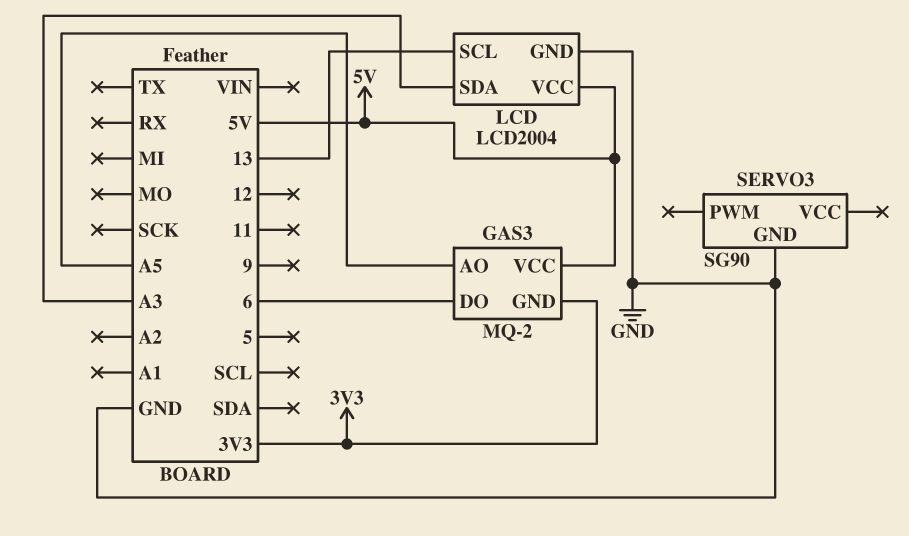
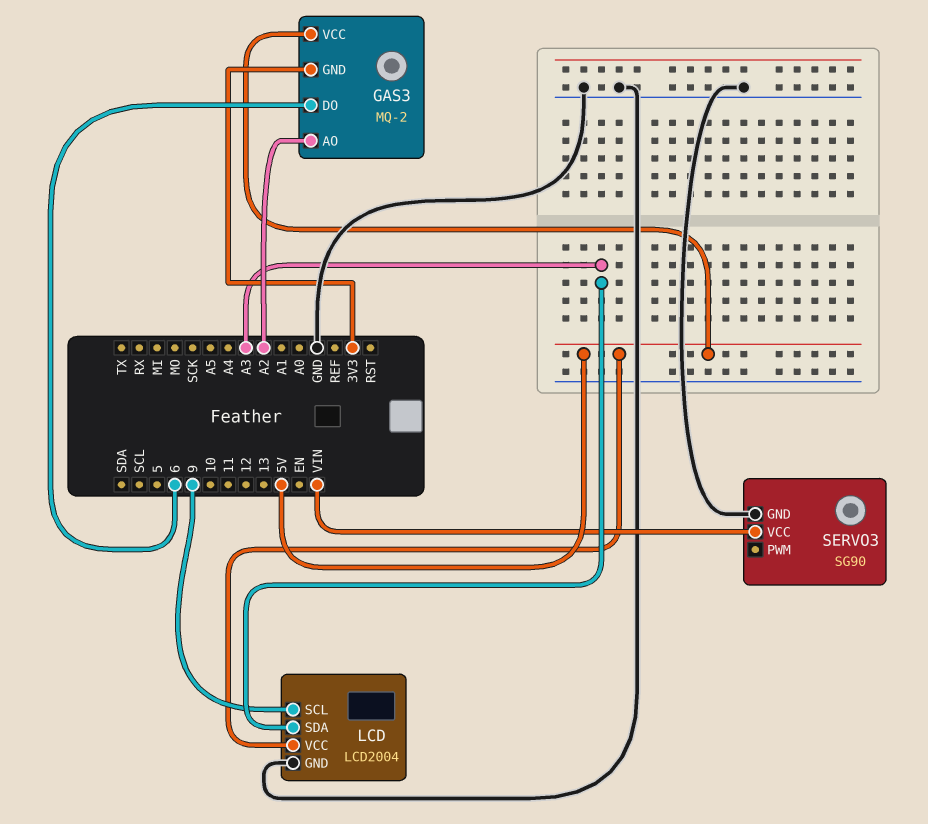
GAS3 pin AO: A5 -> A2
LCD pin SCL: 13 -> 9
SERVO3 pin VCC: none -> VIN

